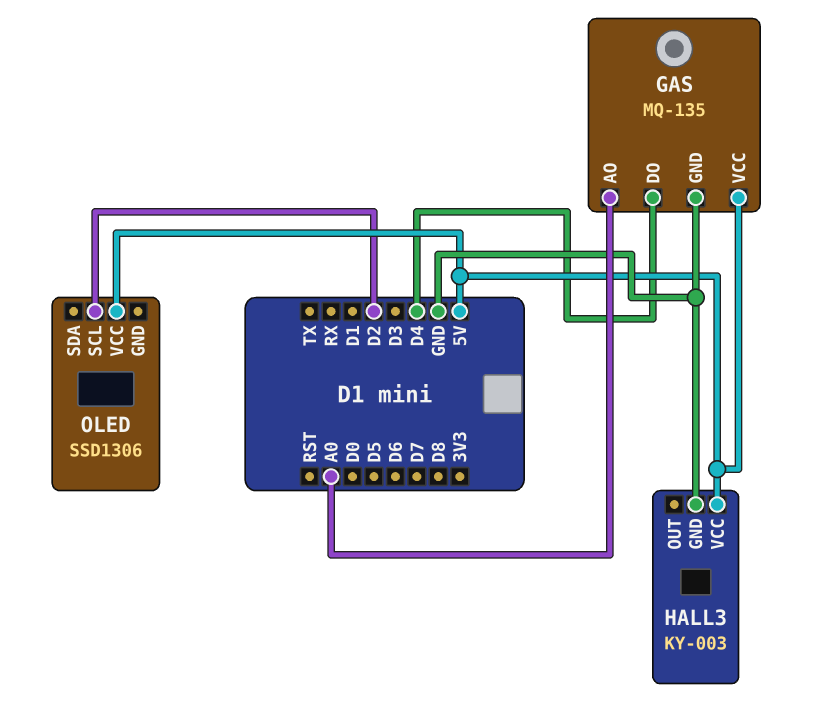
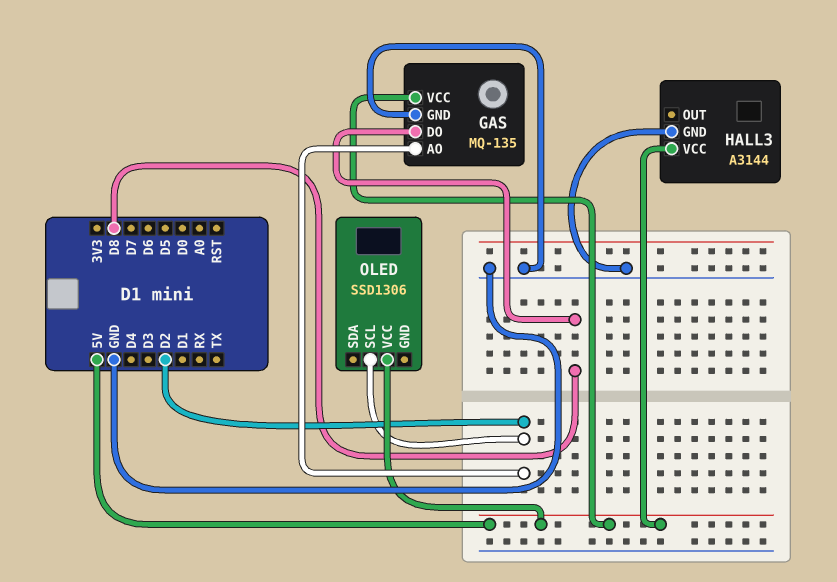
GAS pin AO: A0 -> D2
GAS pin DO: D4 -> D8
HALL3: KY-003 -> A3144

